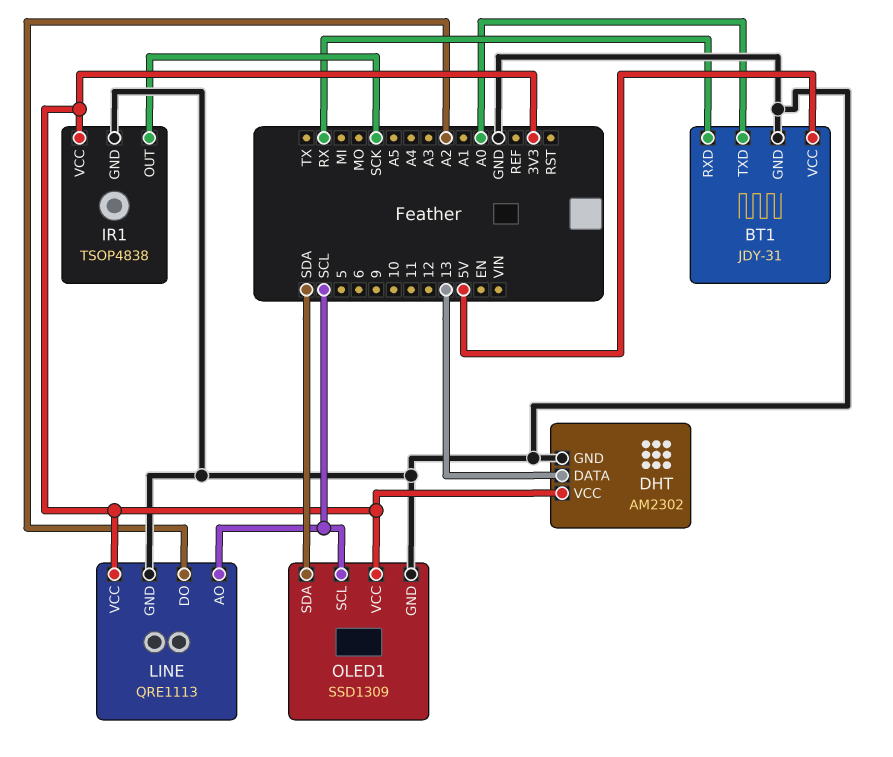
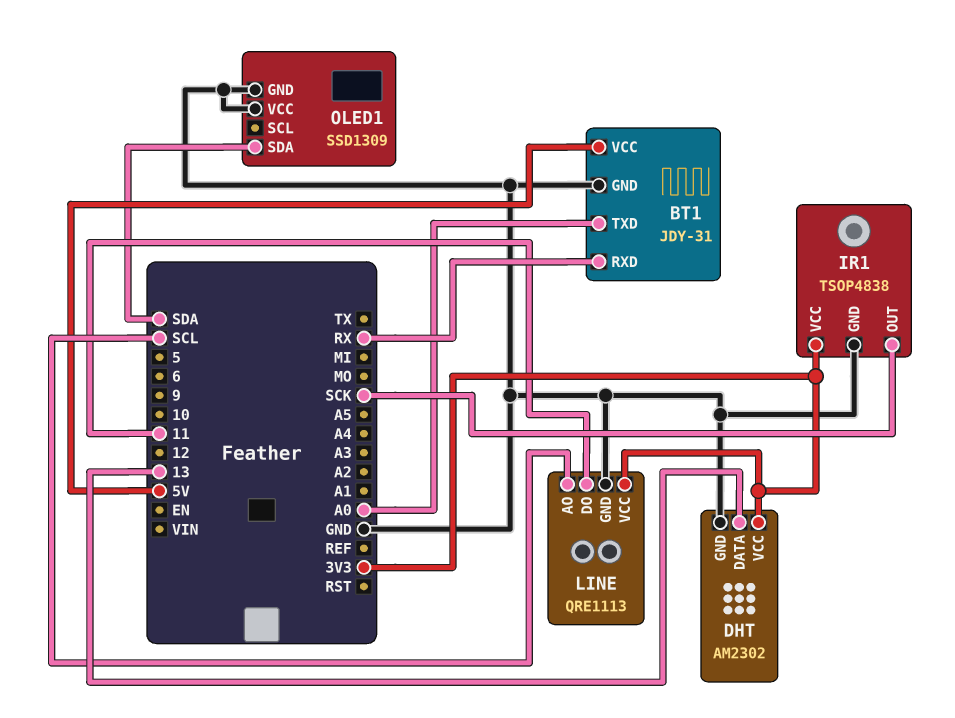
LINE pin DO: A2 -> 11
OLED1 pin SCL: SCL -> none
OLED1 pin VCC: 3V3 -> GND

